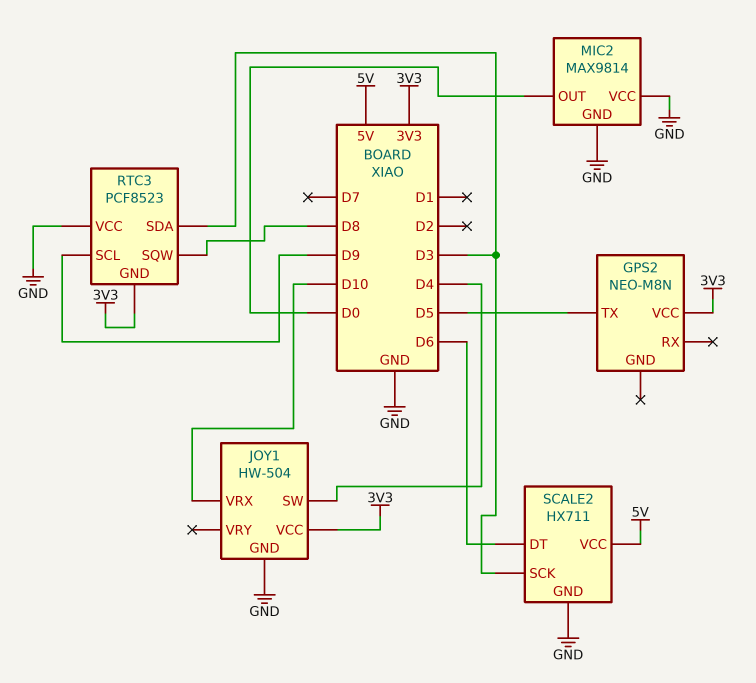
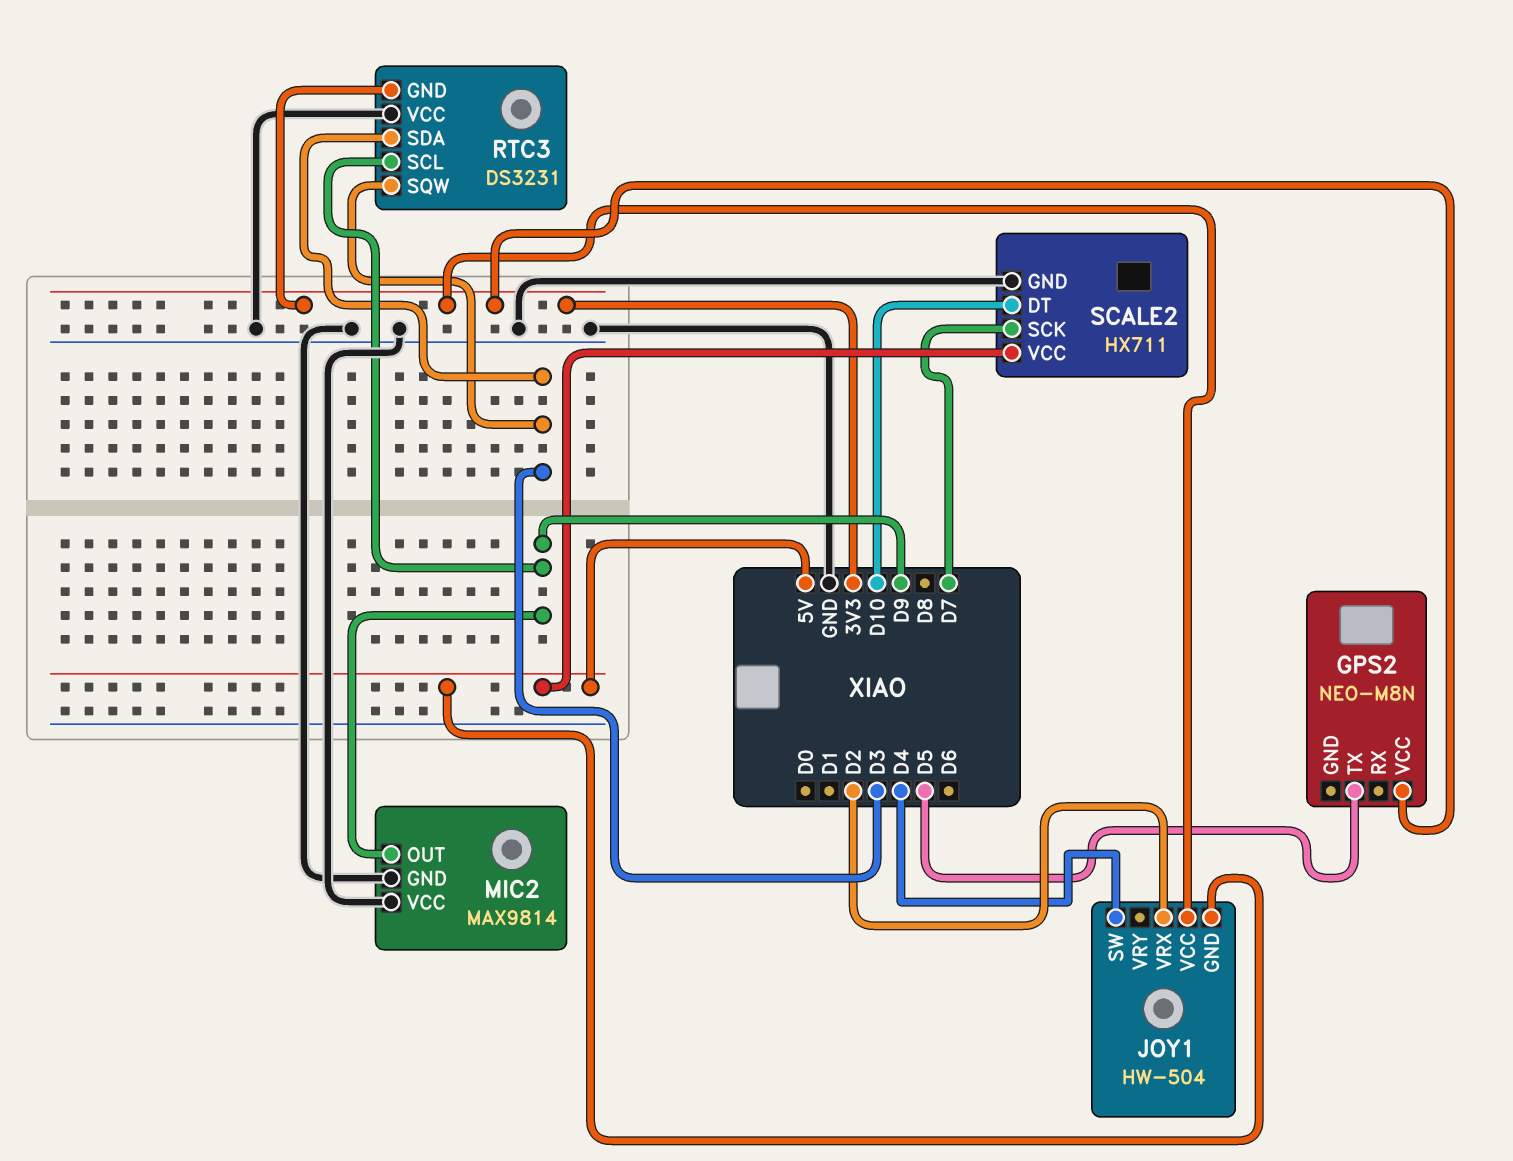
JOY1 pin GND: GND -> 5V
JOY1 pin VRX: D10 -> D2
MIC2 pin OUT: D0 -> D9
RTC3: PCF8523 -> DS3231
RTC3 pin SQW: D8 -> D3
SCALE2 pin DT: D6 -> D10
SCALE2 pin SCK: D3 -> D7

